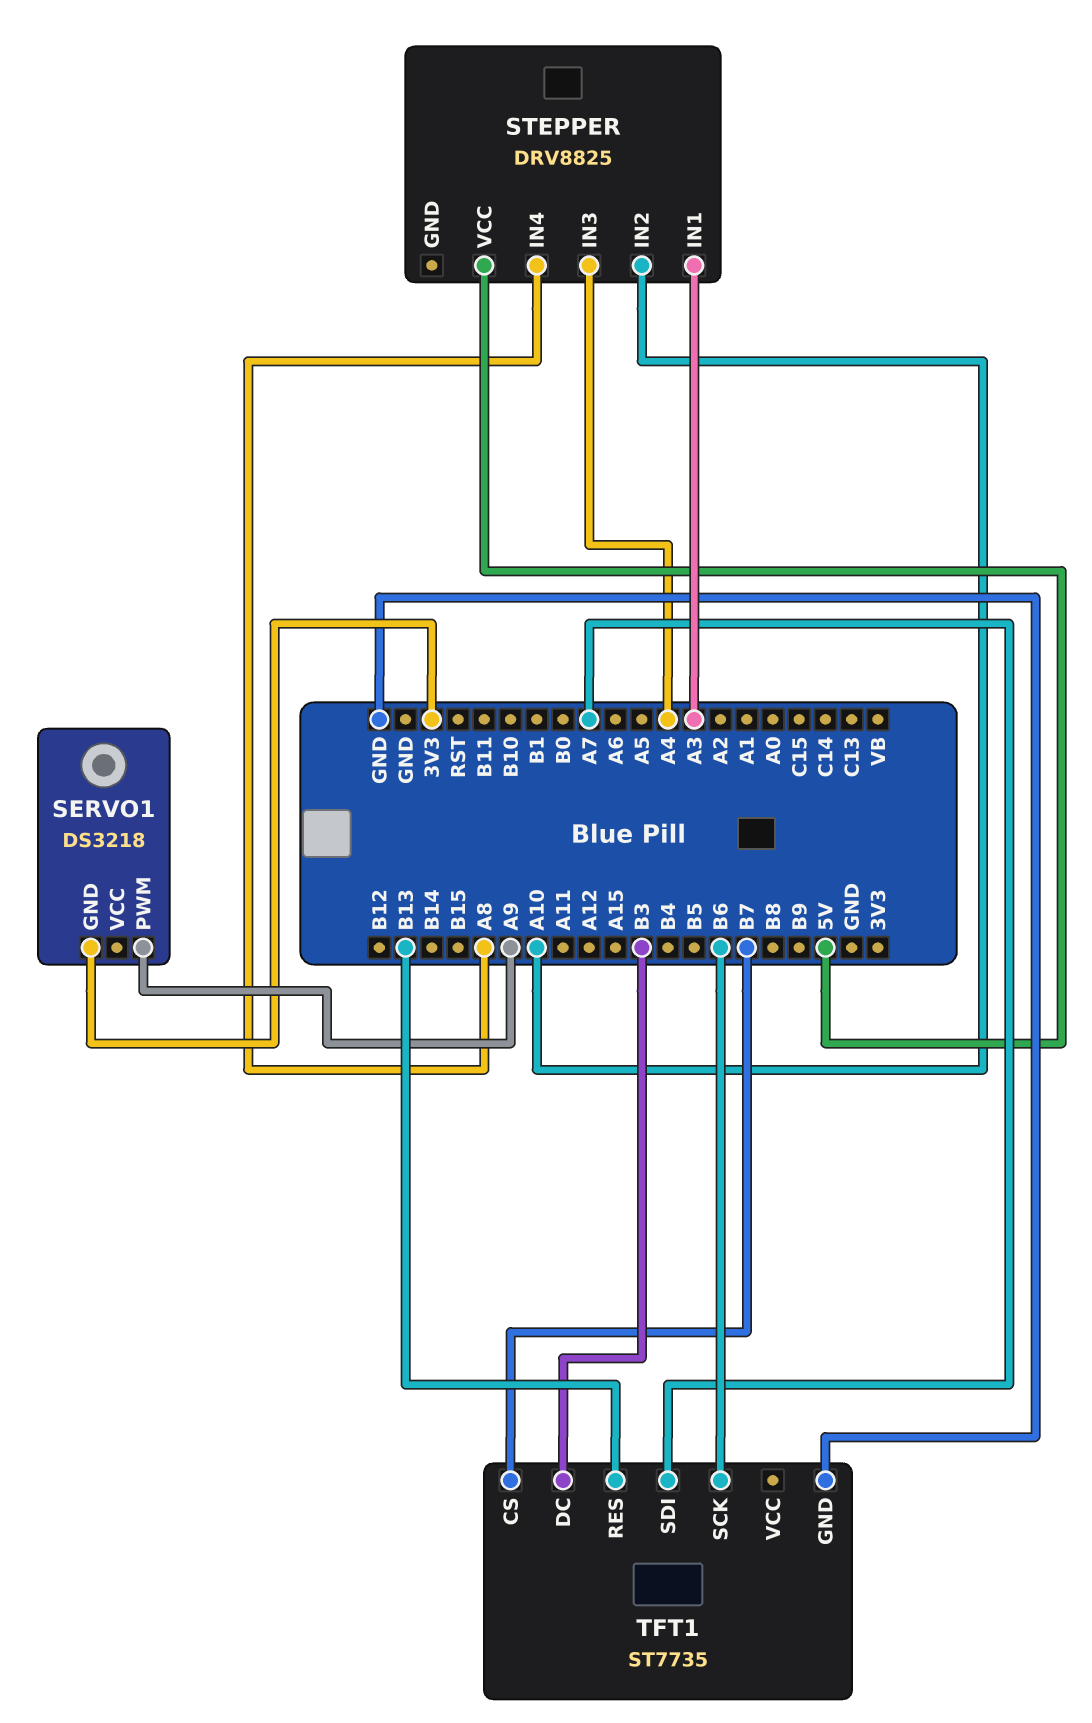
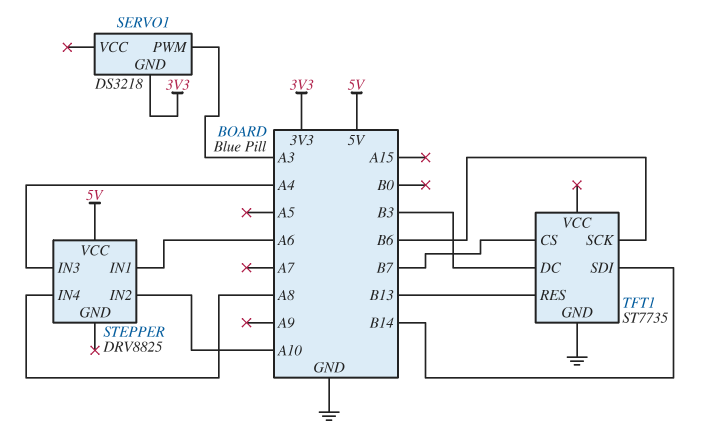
SERVO1 pin PWM: A9 -> A3
STEPPER pin IN1: A3 -> A6
TFT1 pin SDI: A7 -> B14

